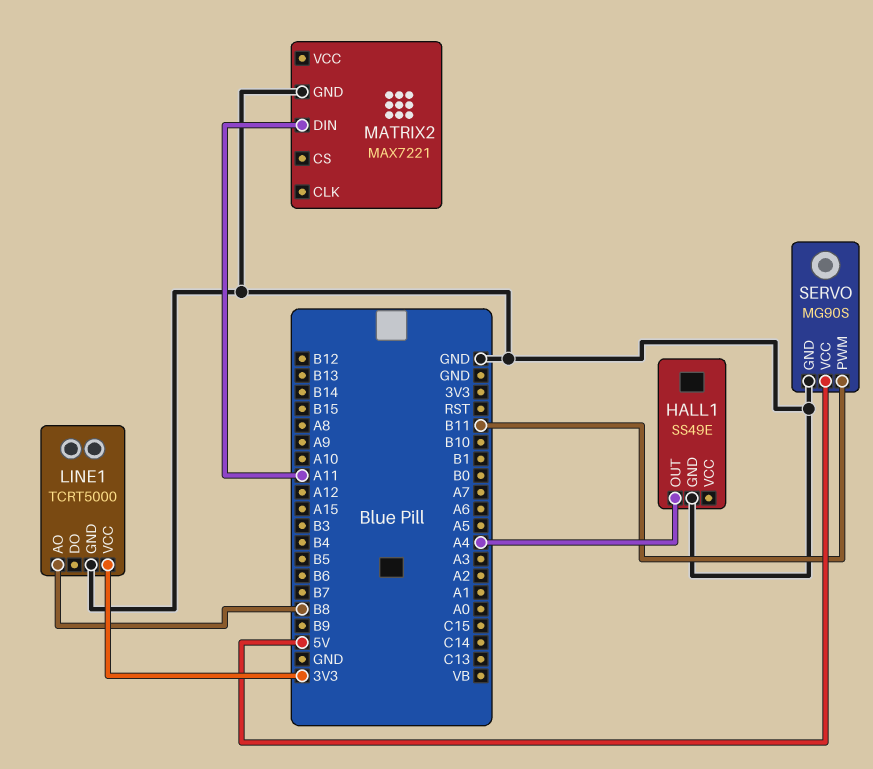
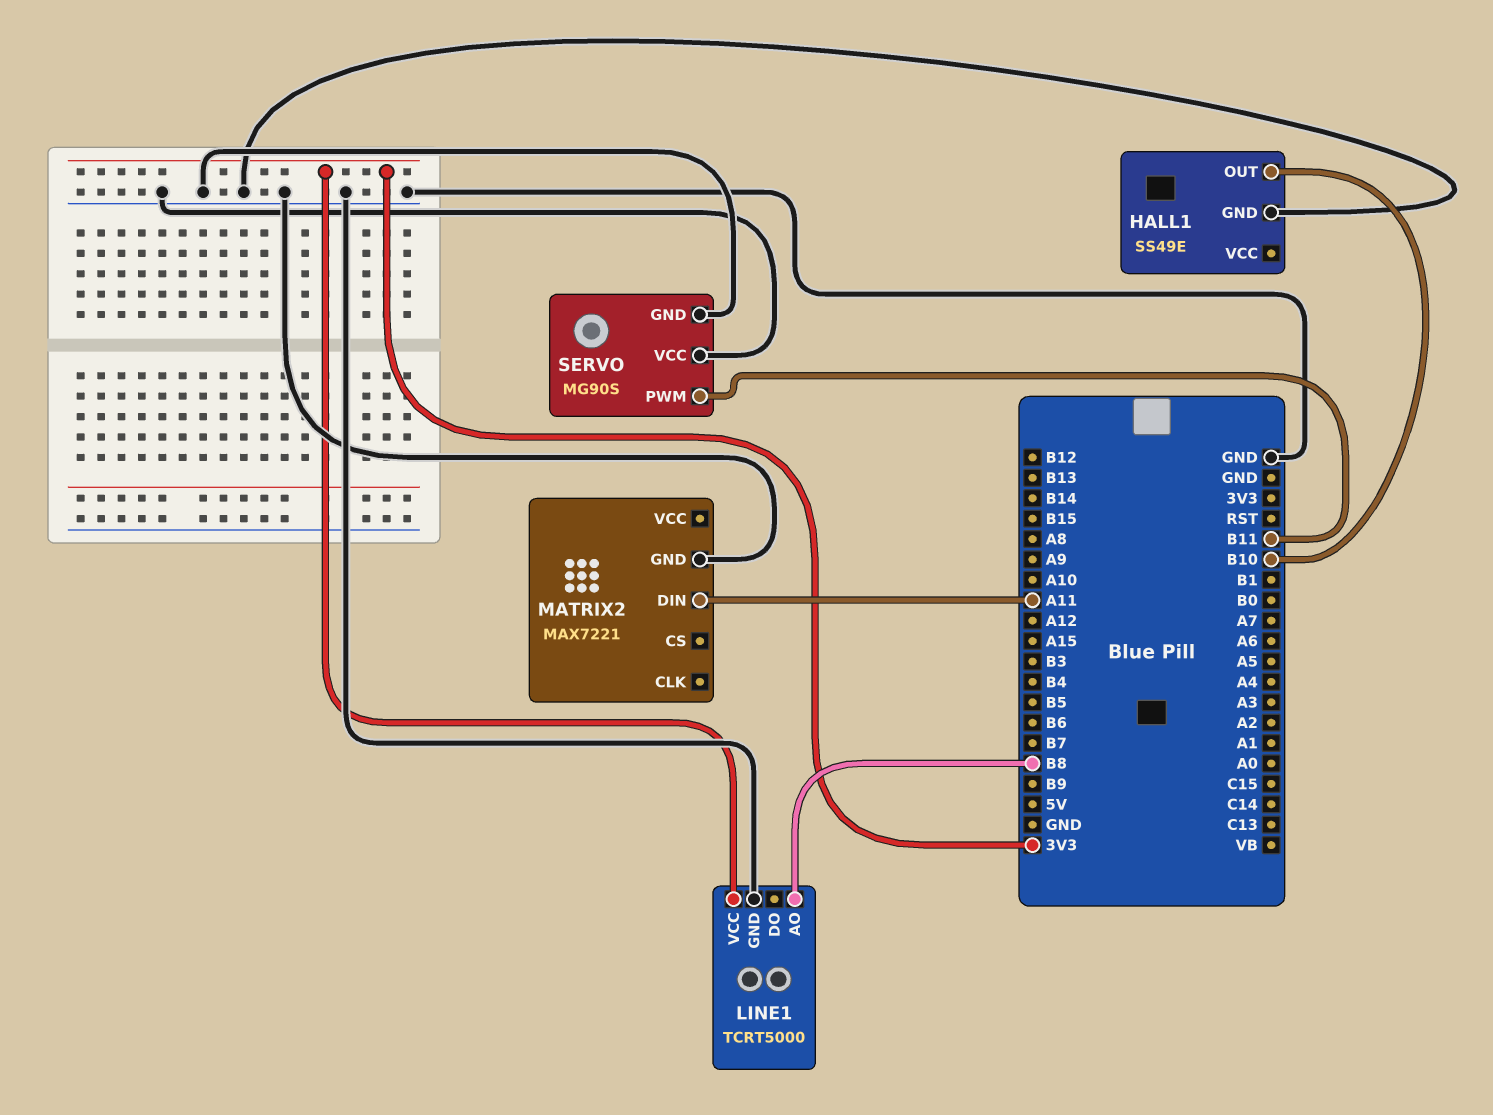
HALL1 pin OUT: A4 -> B10
SERVO pin VCC: 5V -> GND

